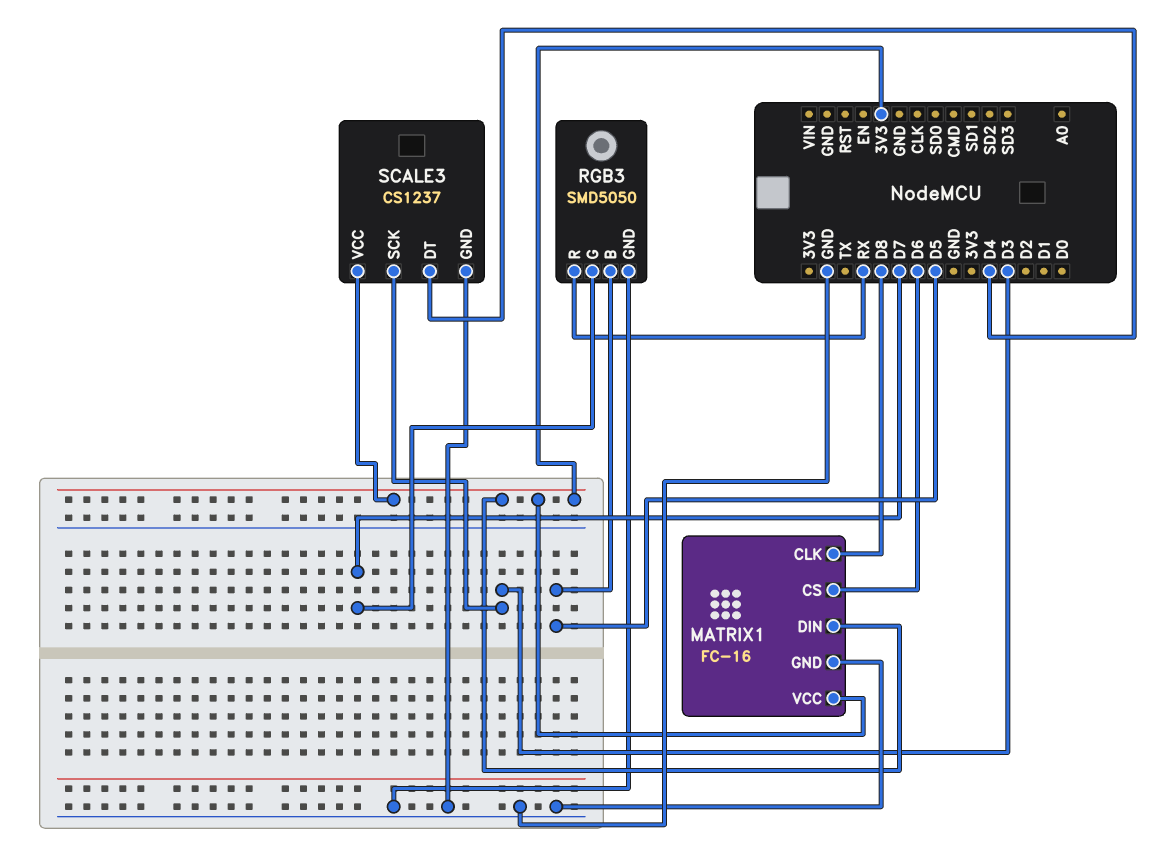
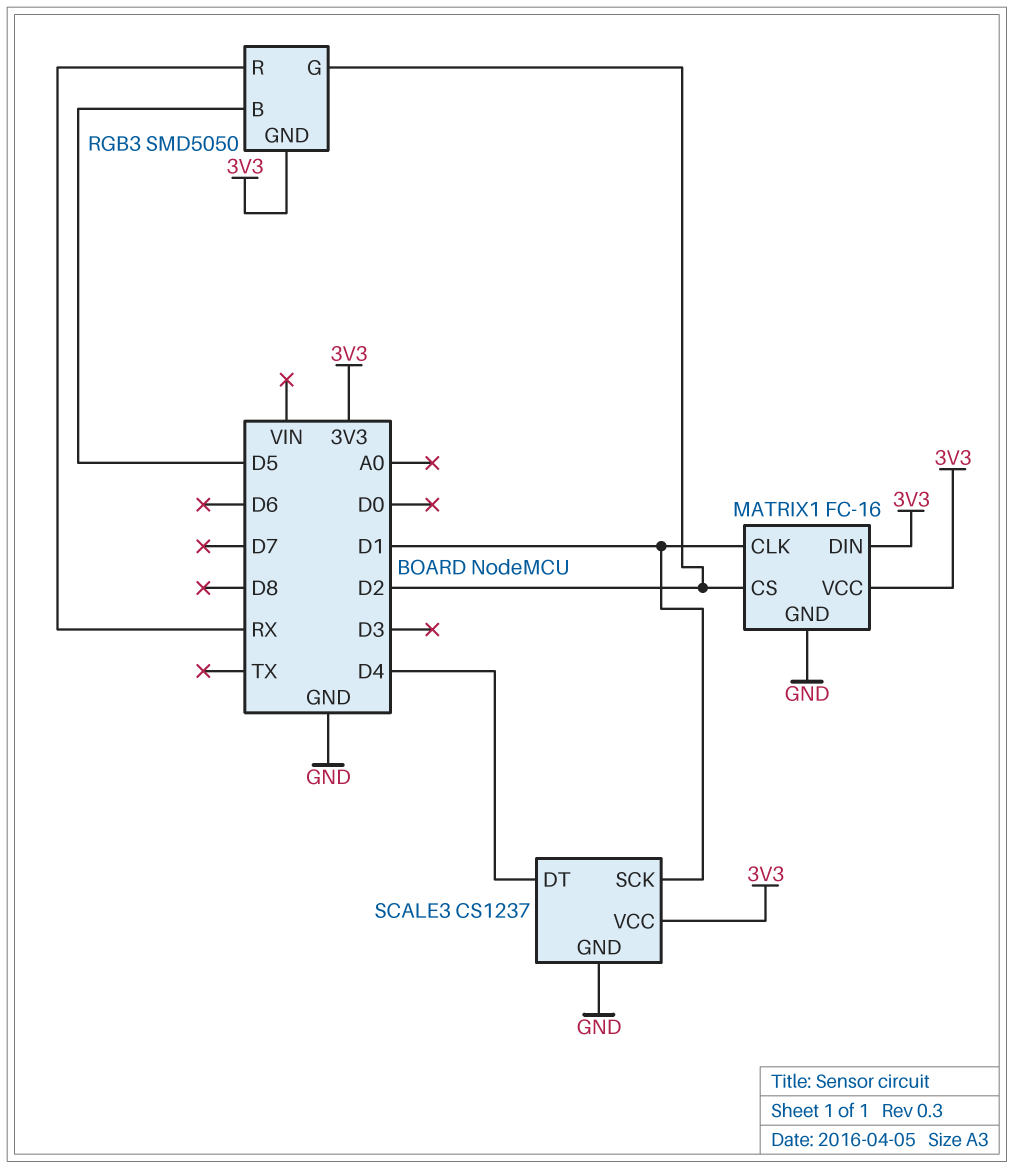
MATRIX1 pin CLK: D8 -> D1
MATRIX1 pin CS: D6 -> D2
RGB3 pin G: D7 -> D2
RGB3 pin GND: GND -> 3V3
SCALE3 pin SCK: D3 -> D1

